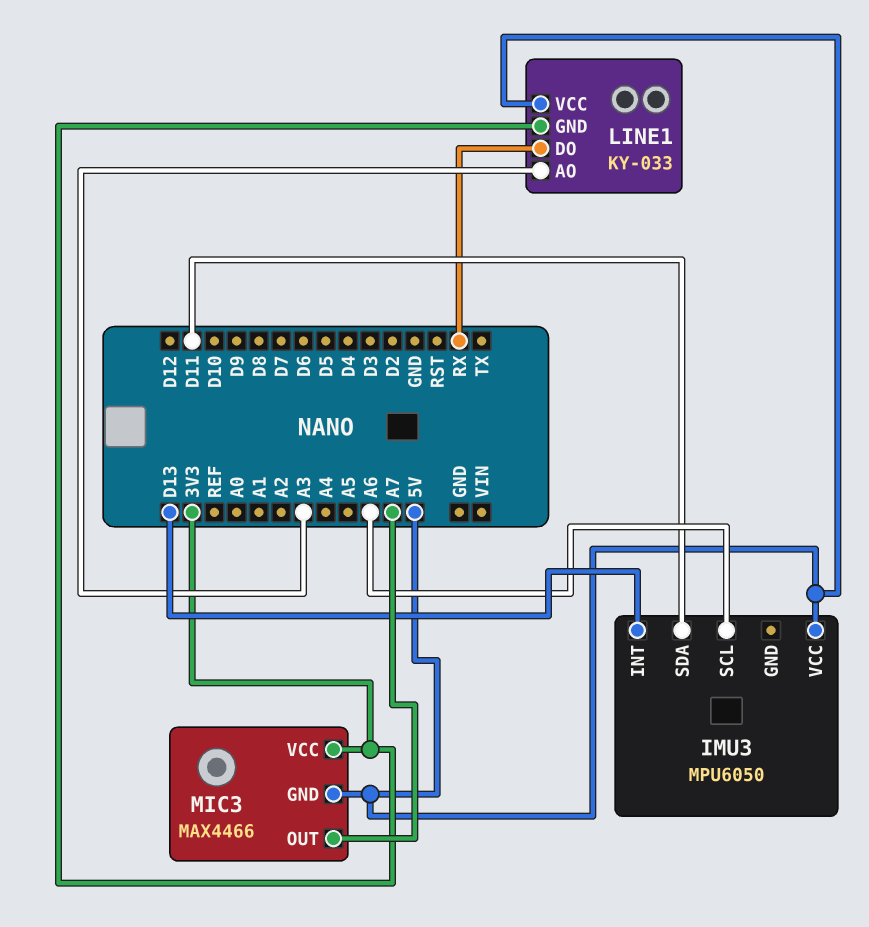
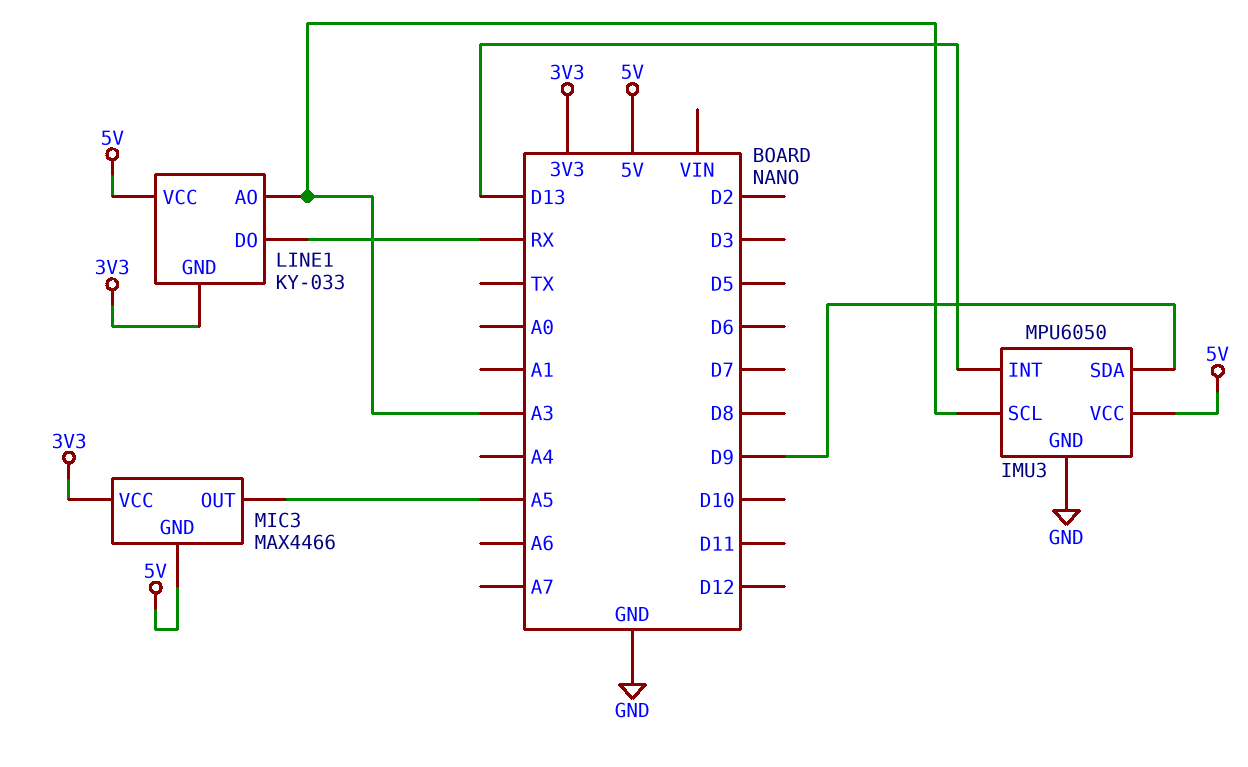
IMU3 pin GND: none -> GND
IMU3 pin SCL: A6 -> A3
IMU3 pin SDA: D11 -> D9
MIC3 pin OUT: A7 -> A5

